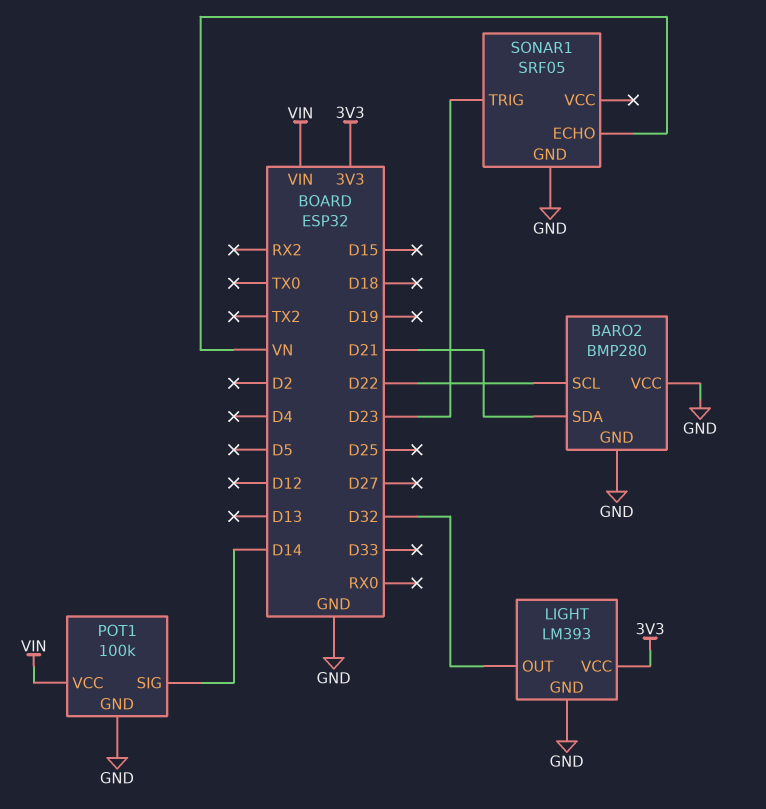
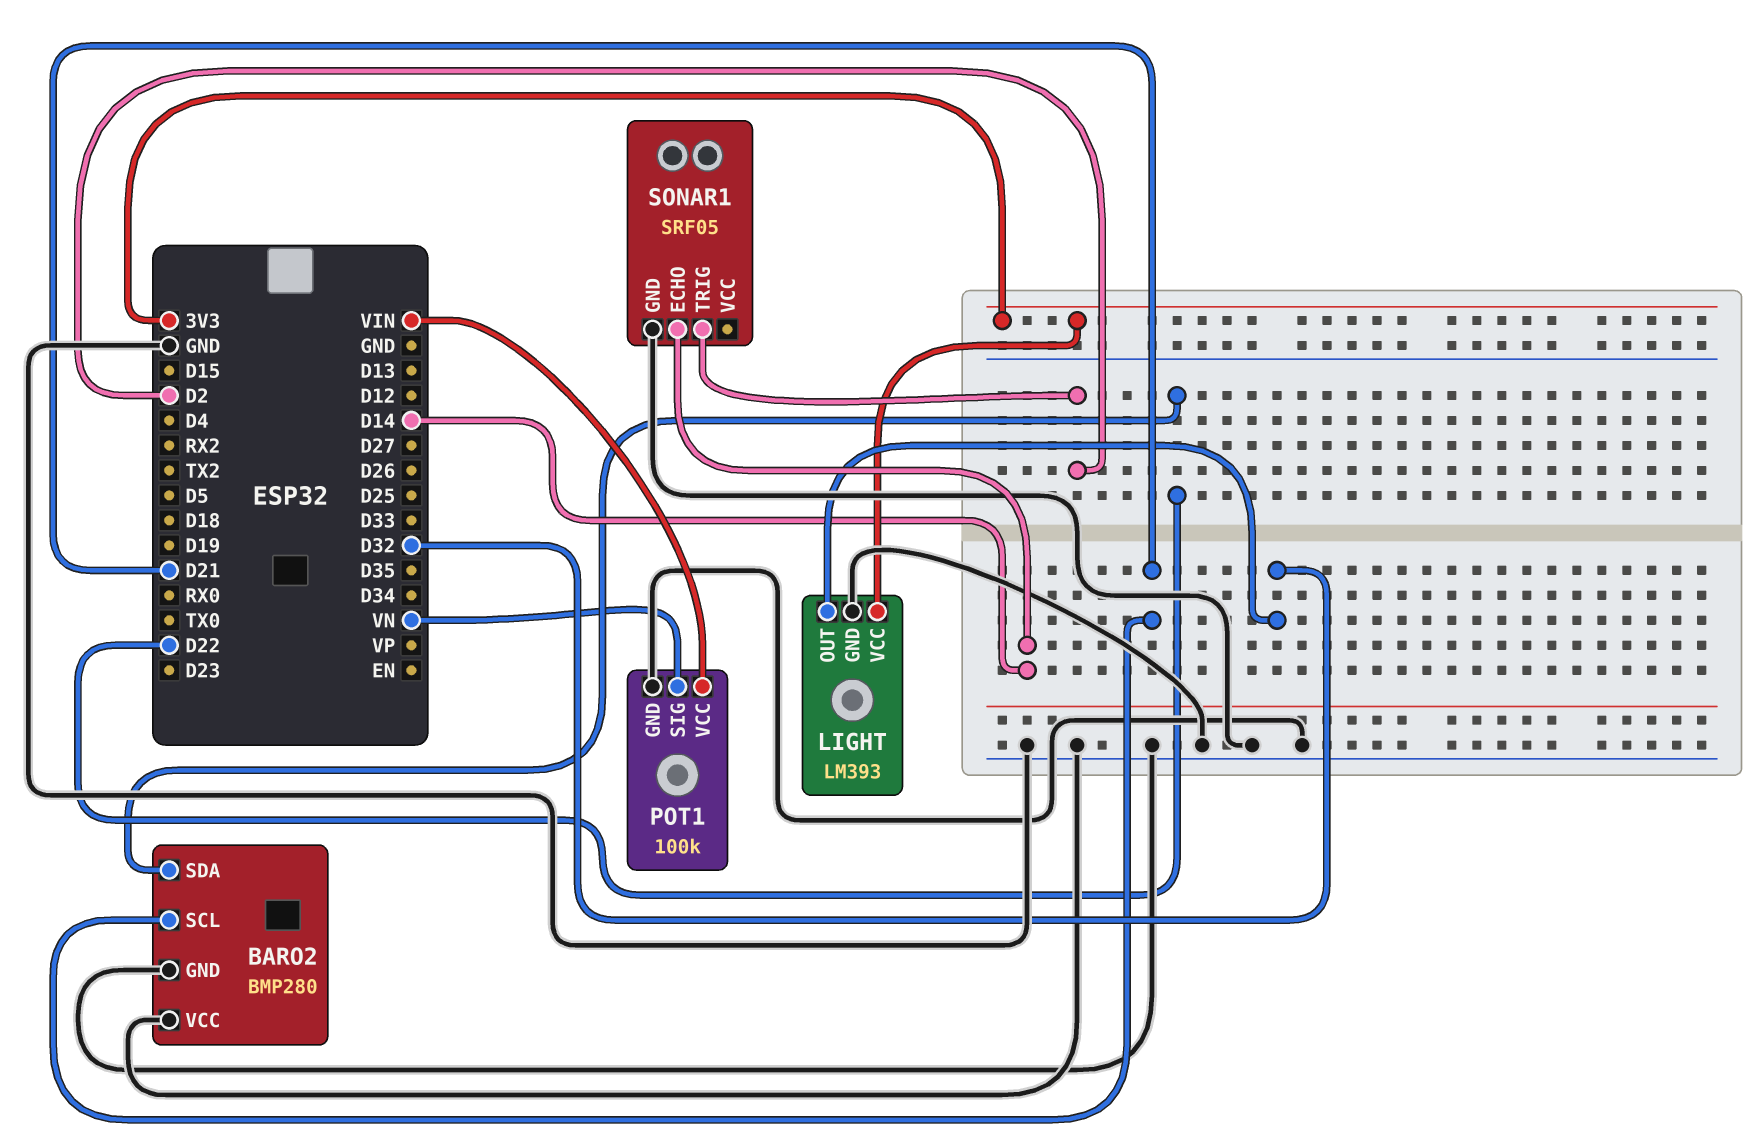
BARO2 pin SCL: D22 -> D21
BARO2 pin SDA: D21 -> D22
POT1 pin SIG: D14 -> VN
SONAR1 pin ECHO: VN -> D14
SONAR1 pin TRIG: D23 -> D2

